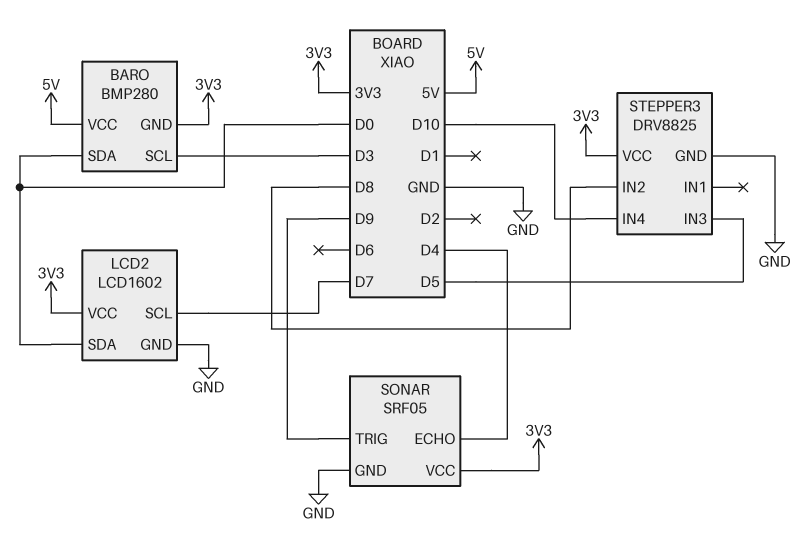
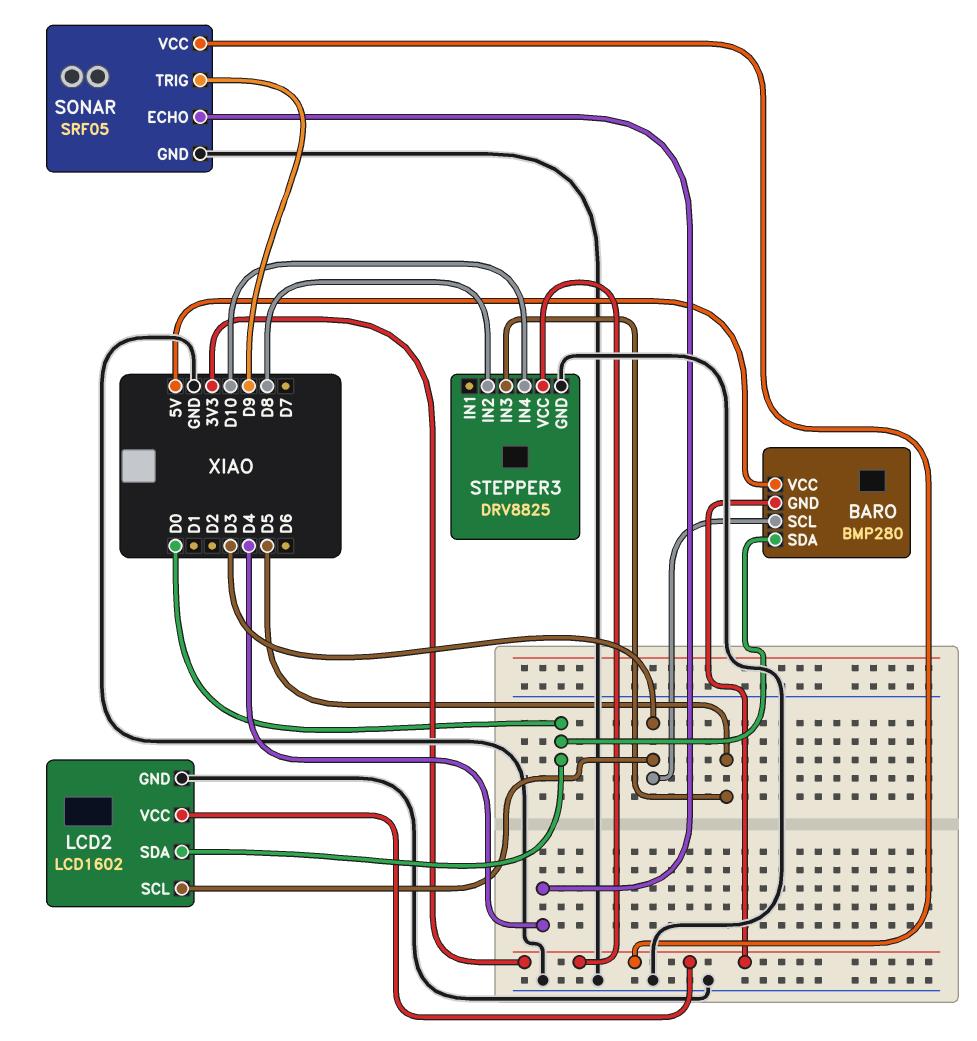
LCD2 pin SCL: D7 -> D3

